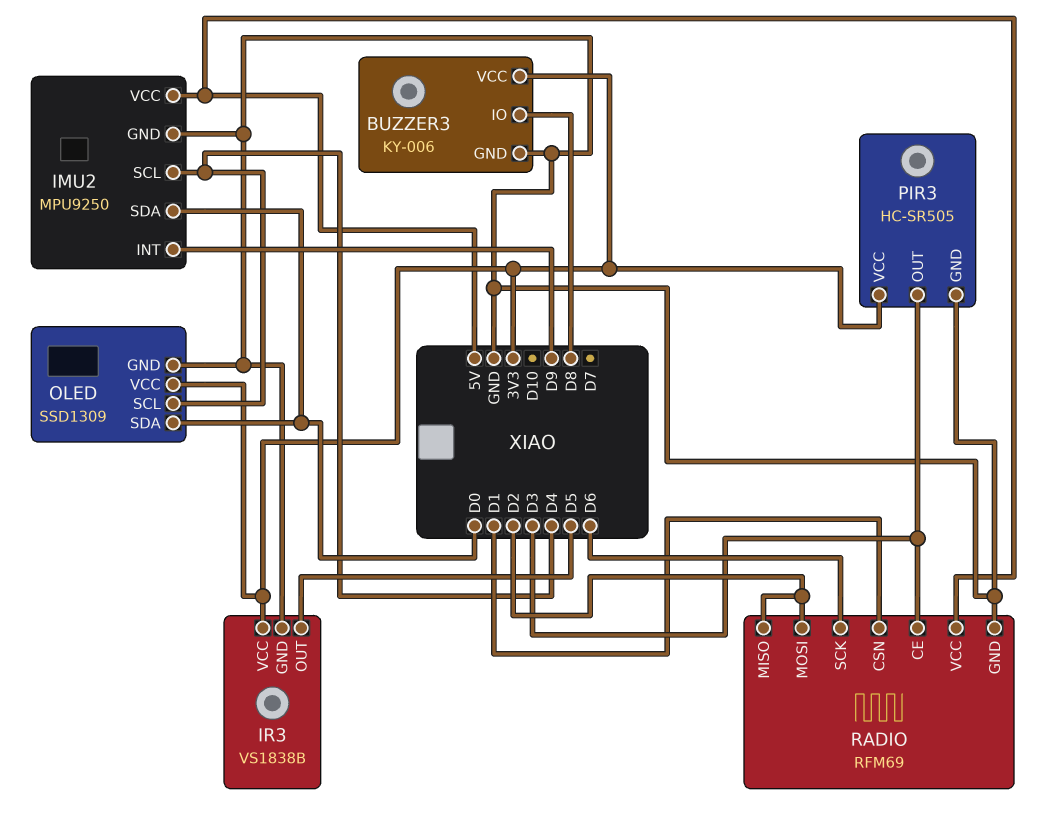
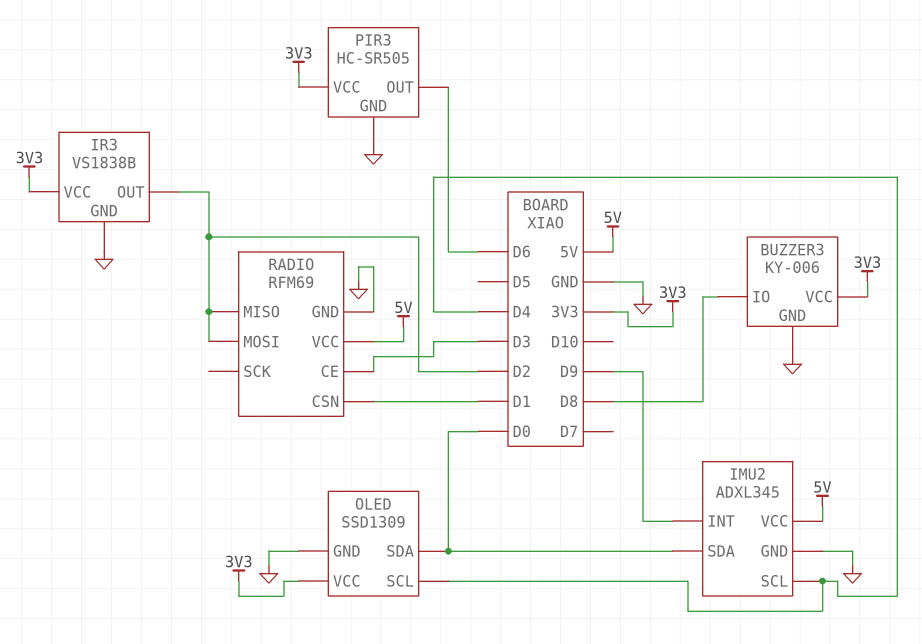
IMU2: MPU9250 -> ADXL345
IR3 pin OUT: D5 -> D2
PIR3 pin OUT: D3 -> D6
RADIO pin SCK: D6 -> none

